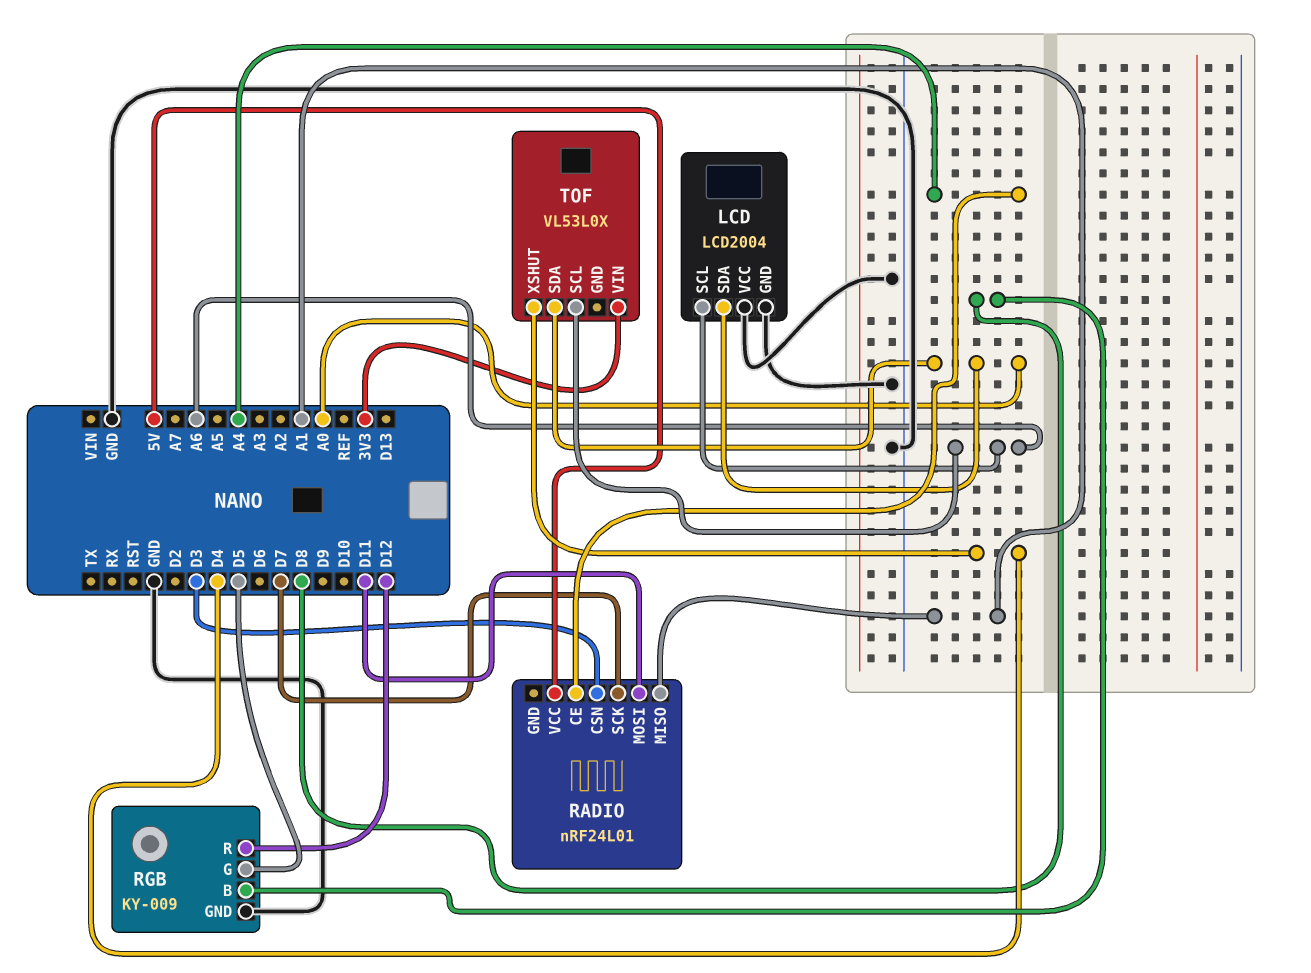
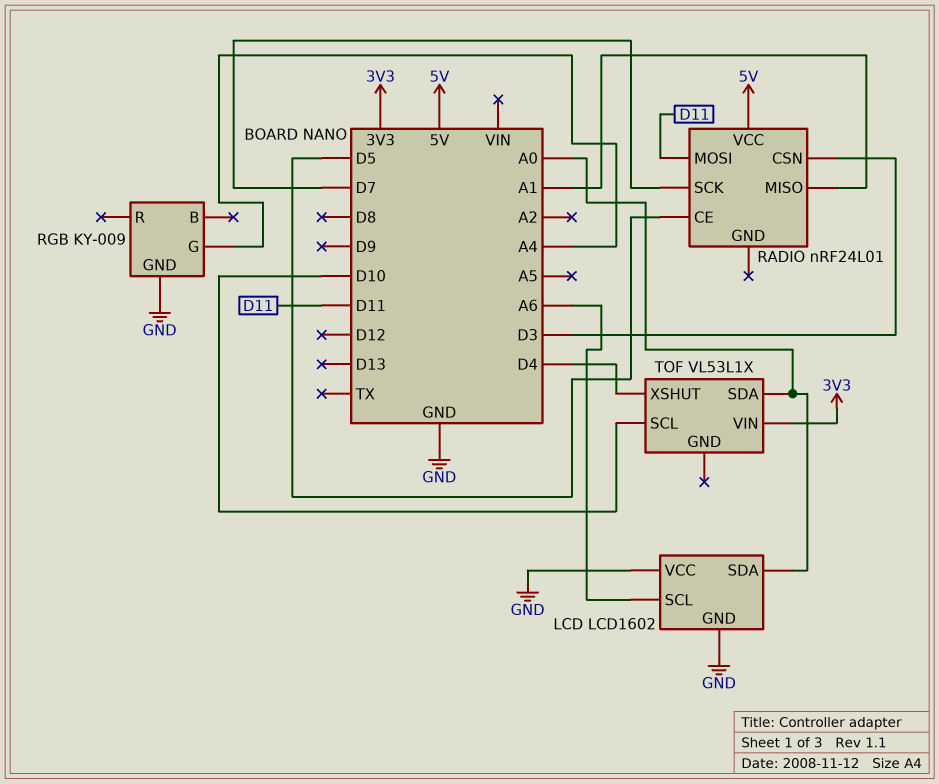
LCD: LCD2004 -> LCD1602
RADIO pin CE: A4 -> D5
RGB pin B: D8 -> none
RGB pin G: D5 -> A4
RGB pin R: D12 -> none
TOF: VL53L0X -> VL53L1X
TOF pin SCL: A6 -> D10

